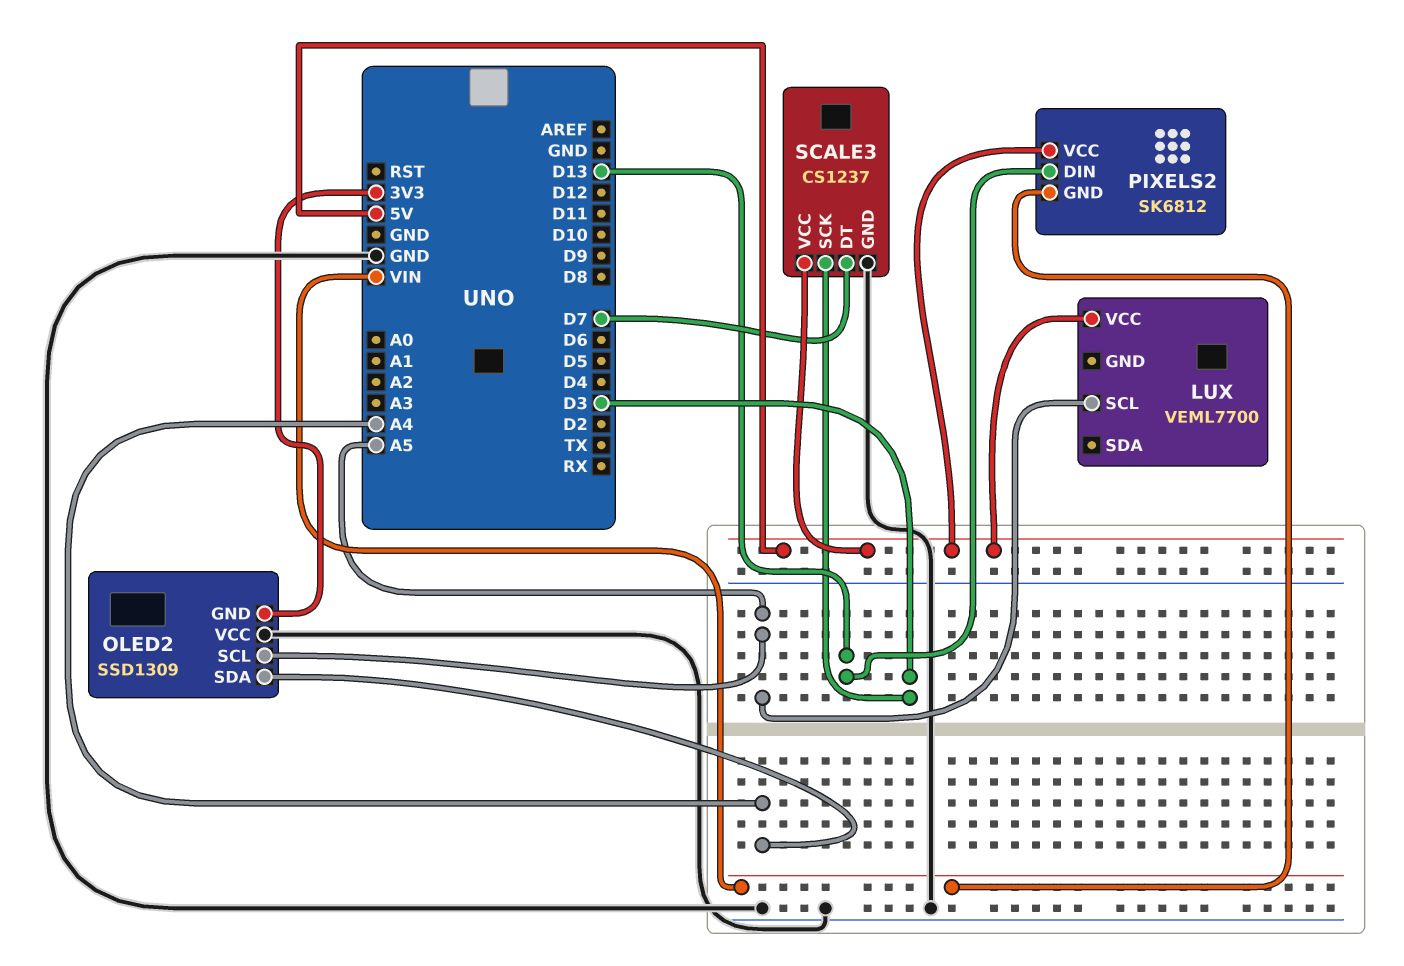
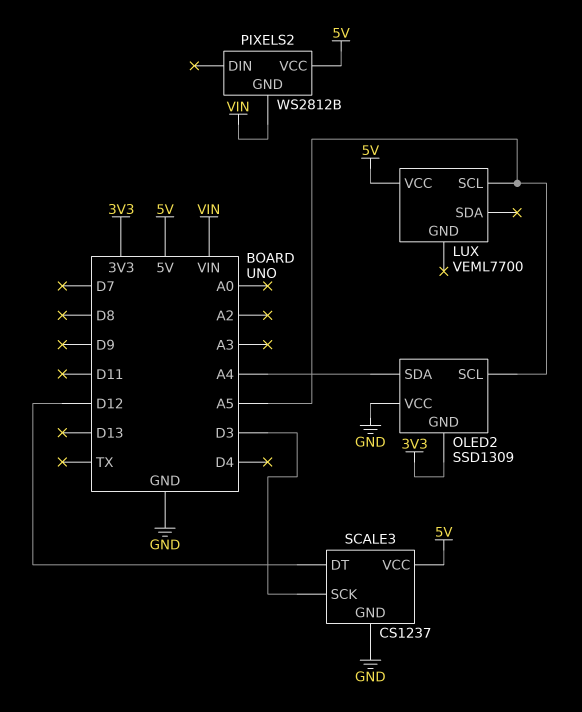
PIXELS2: SK6812 -> WS2812B
PIXELS2 pin DIN: D13 -> none
SCALE3 pin DT: D7 -> D12

